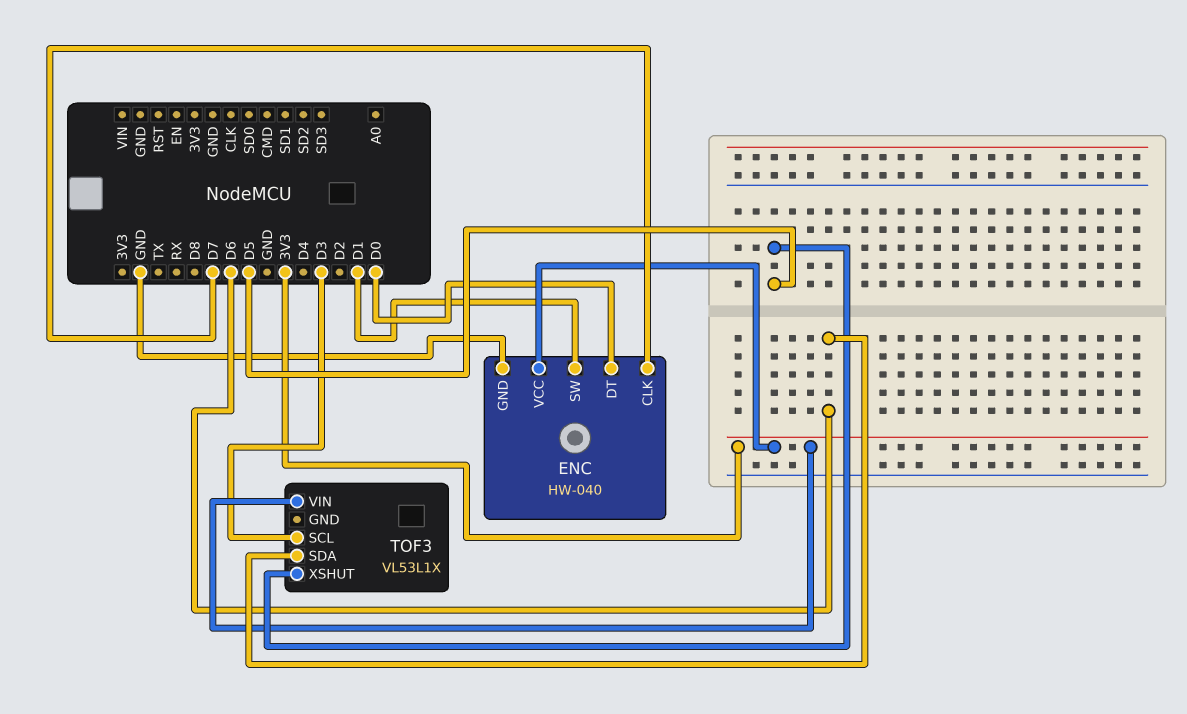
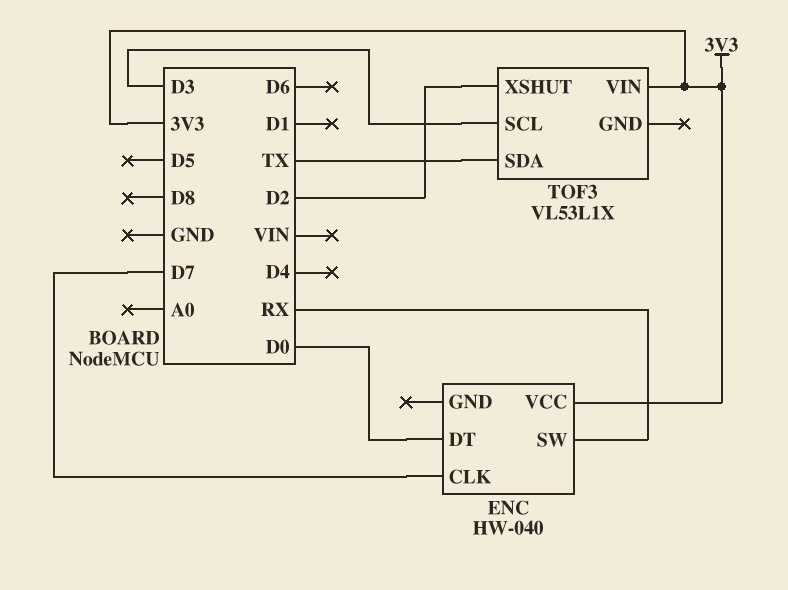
ENC pin GND: GND -> none
ENC pin SW: D1 -> RX
TOF3 pin SDA: D6 -> TX
TOF3 pin XSHUT: D5 -> D2

